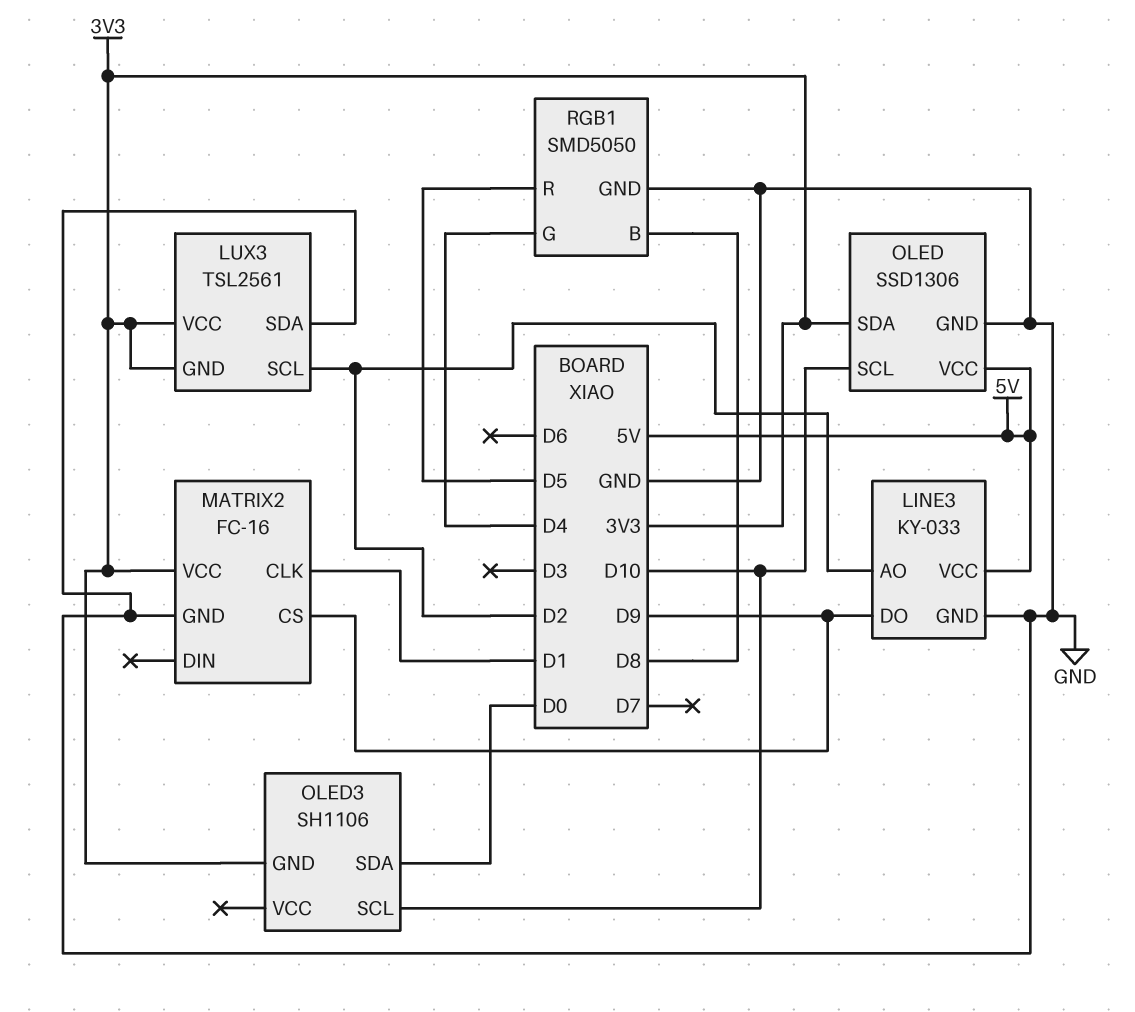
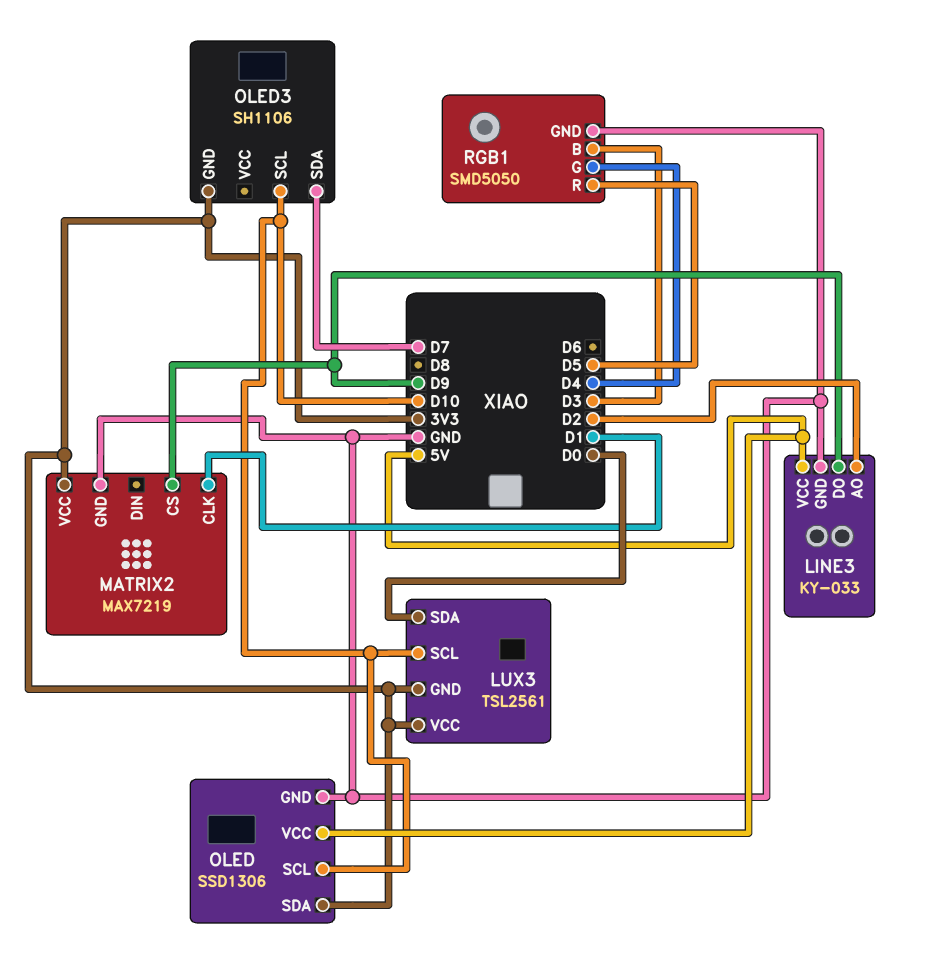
LUX3 pin SCL: D2 -> D10
LUX3 pin SDA: GND -> D0
MATRIX2: FC-16 -> MAX7219
OLED3 pin SDA: D0 -> D7
RGB1 pin B: D8 -> D3

